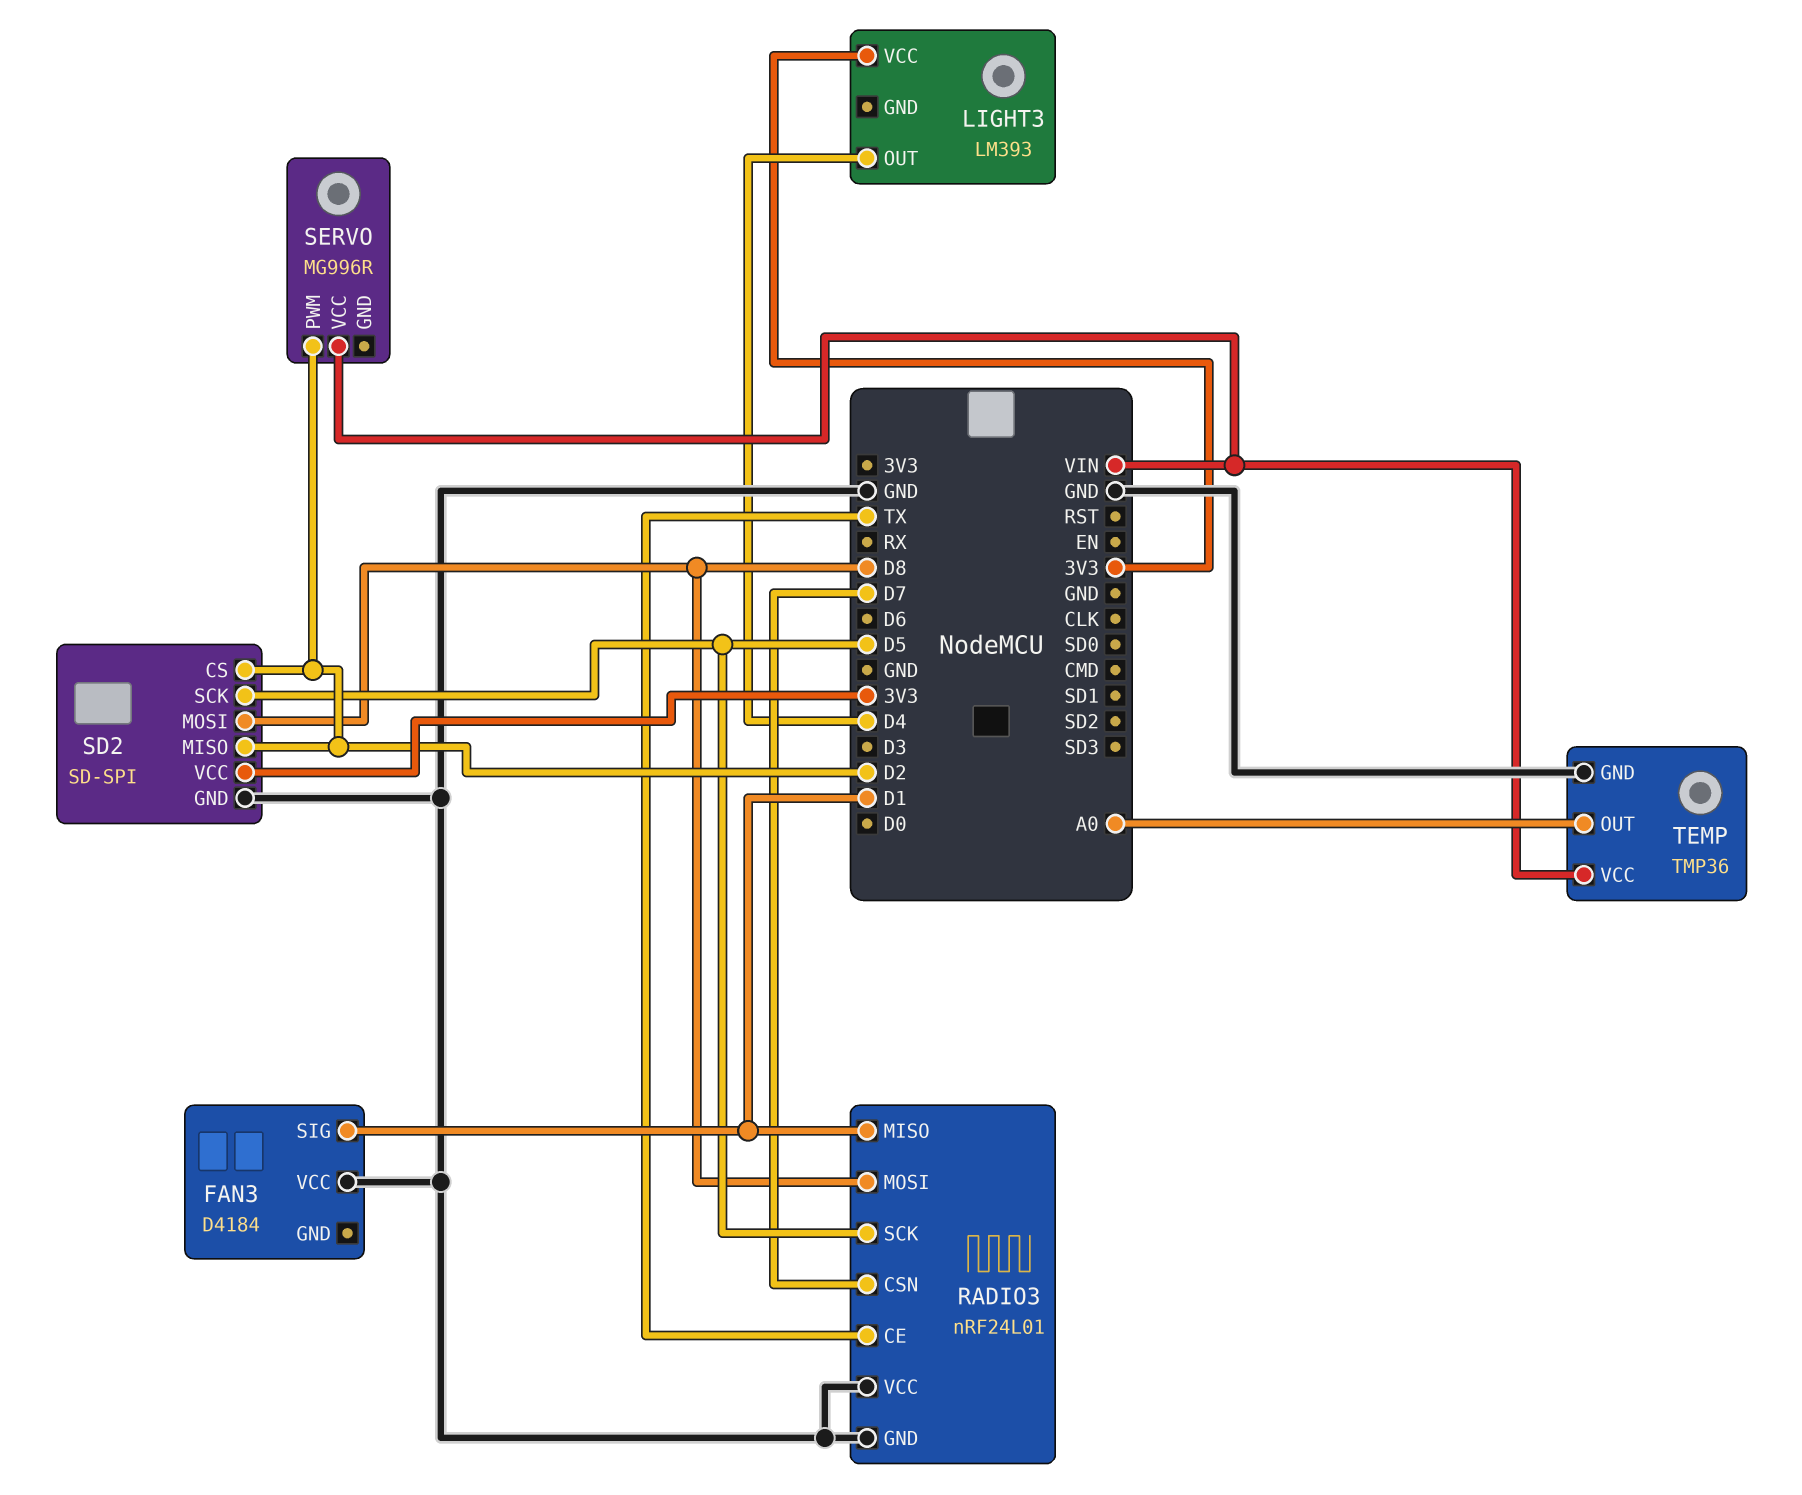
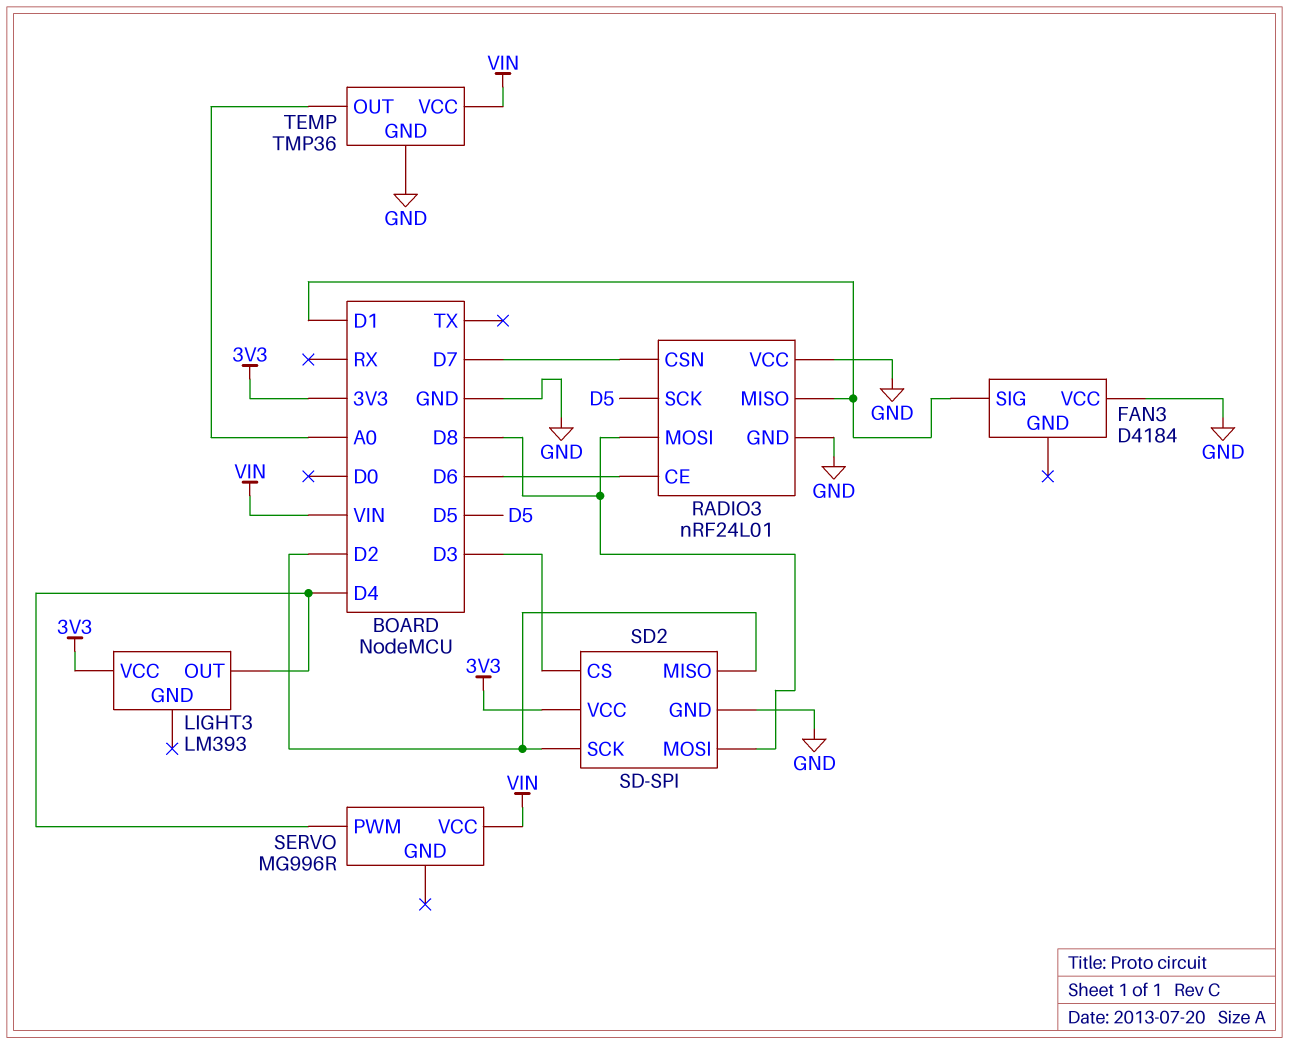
RADIO3 pin CE: TX -> D6
SD2 pin CS: D2 -> D3
SD2 pin SCK: D5 -> D2
SERVO pin PWM: D2 -> D4

